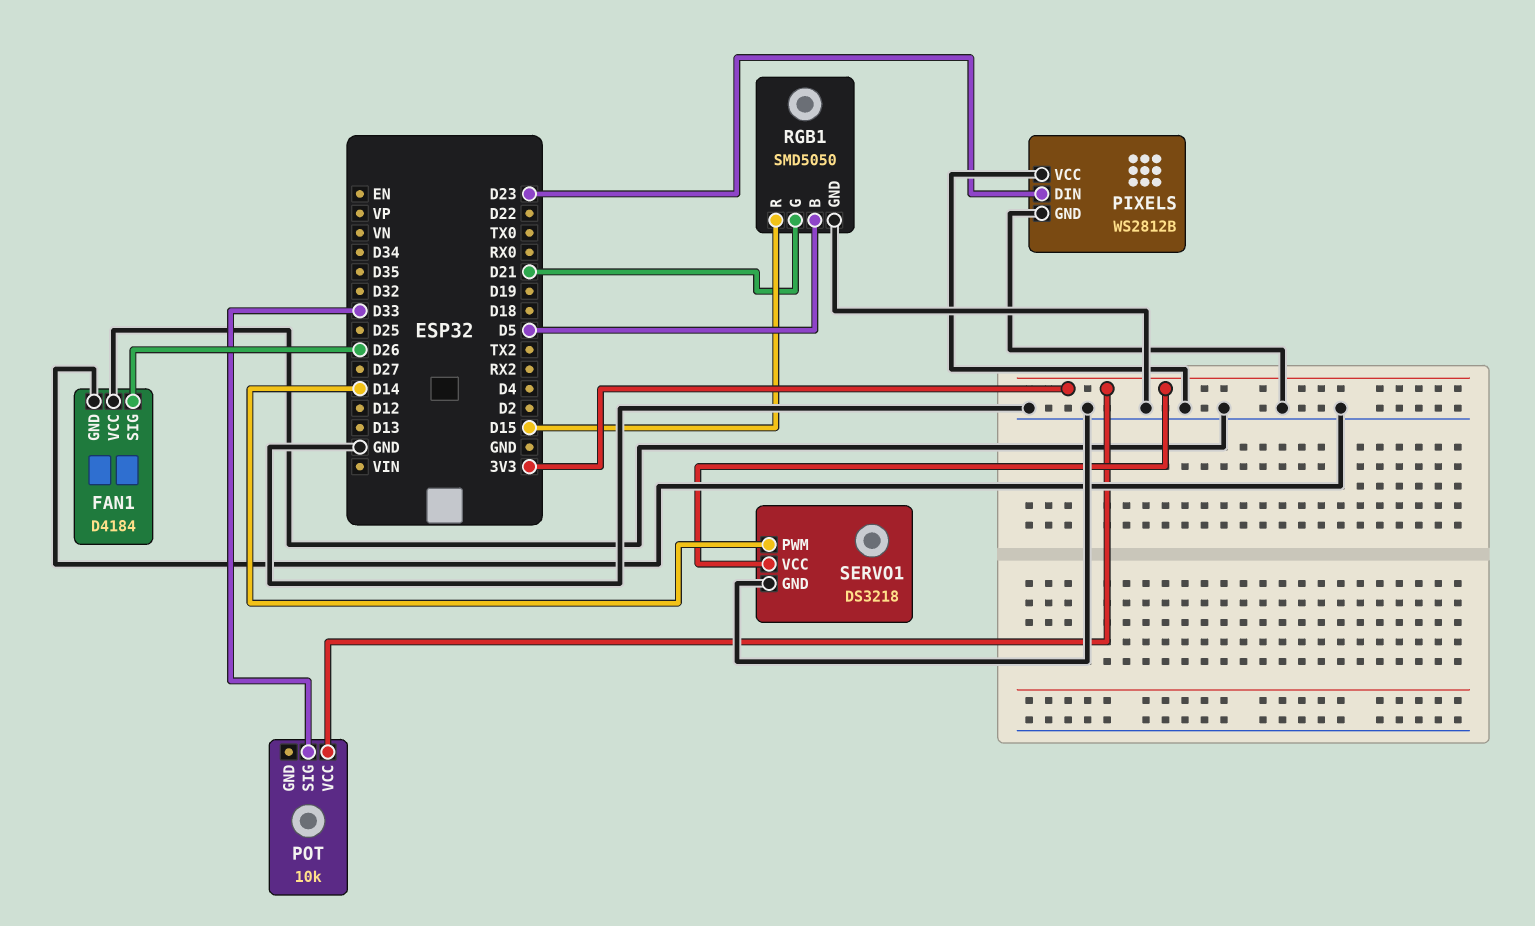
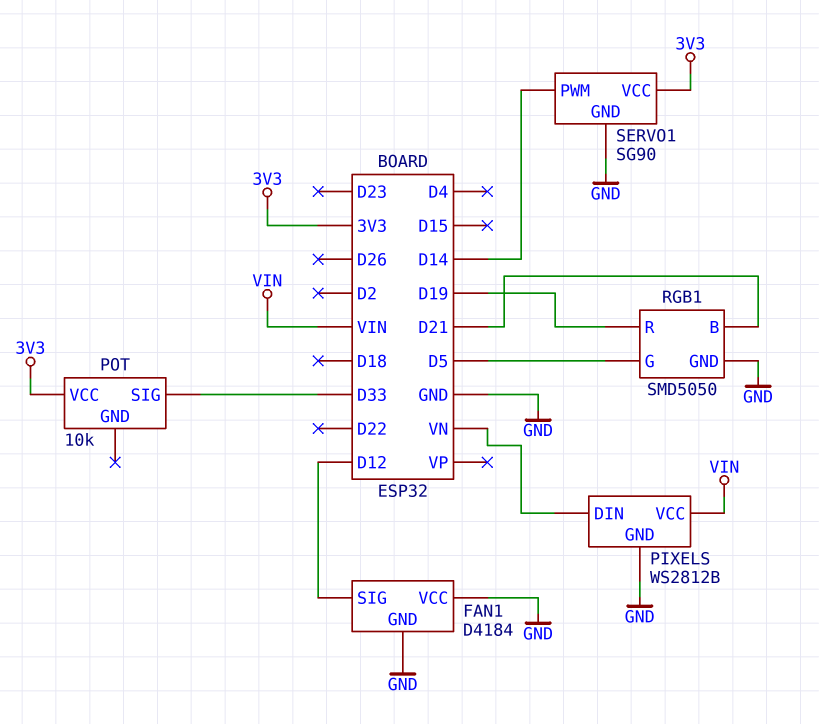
FAN1 pin SIG: D26 -> D12
PIXELS pin DIN: D23 -> VN
PIXELS pin VCC: GND -> VIN
RGB1 pin B: D5 -> D21
RGB1 pin G: D21 -> D5
RGB1 pin R: D15 -> D19
SERVO1: DS3218 -> SG90

